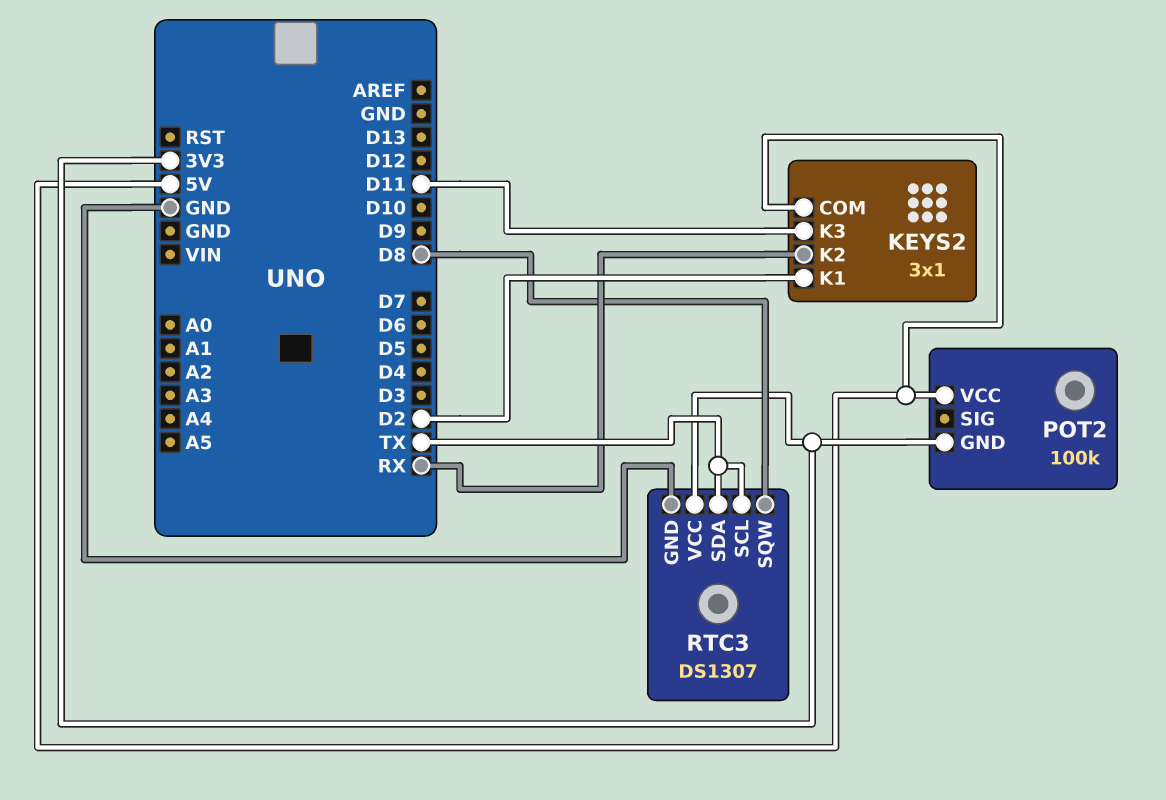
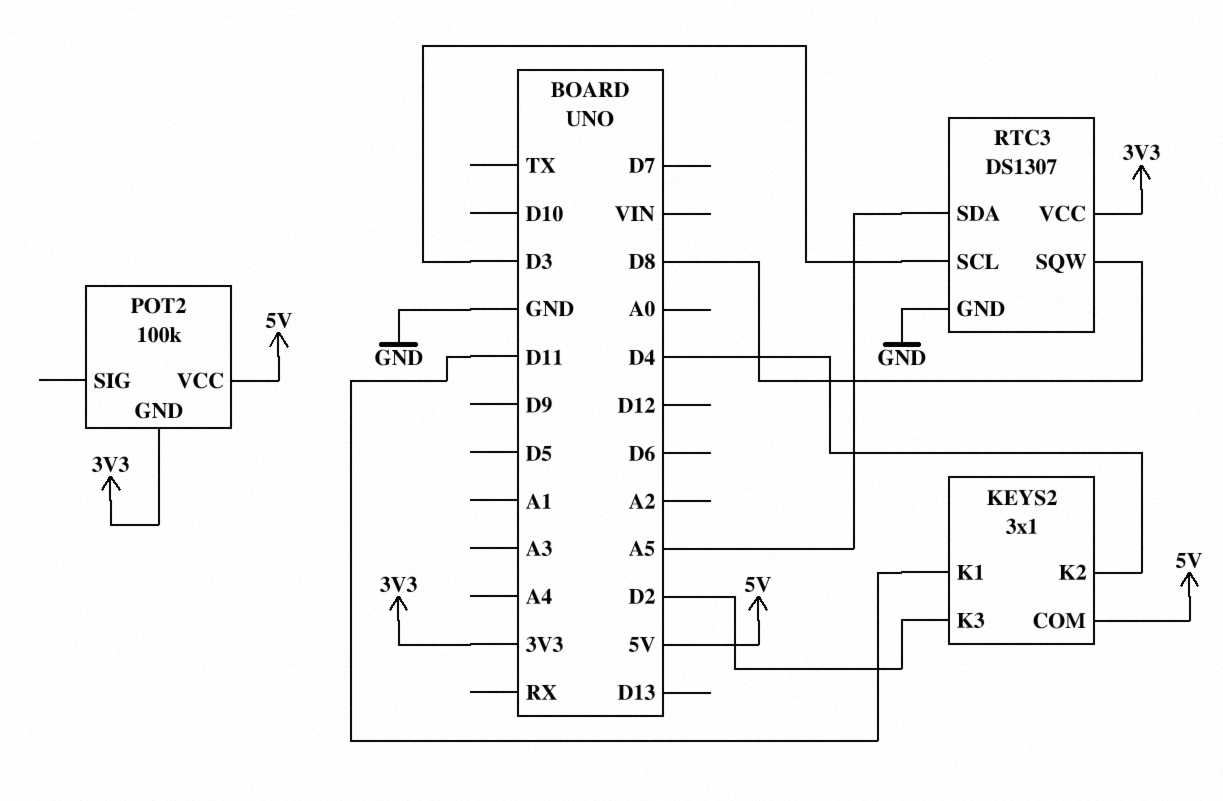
KEYS2 pin K1: D2 -> D11
KEYS2 pin K2: RX -> D4
KEYS2 pin K3: D11 -> D2
RTC3 pin SCL: TX -> D3
RTC3 pin SDA: TX -> A5

